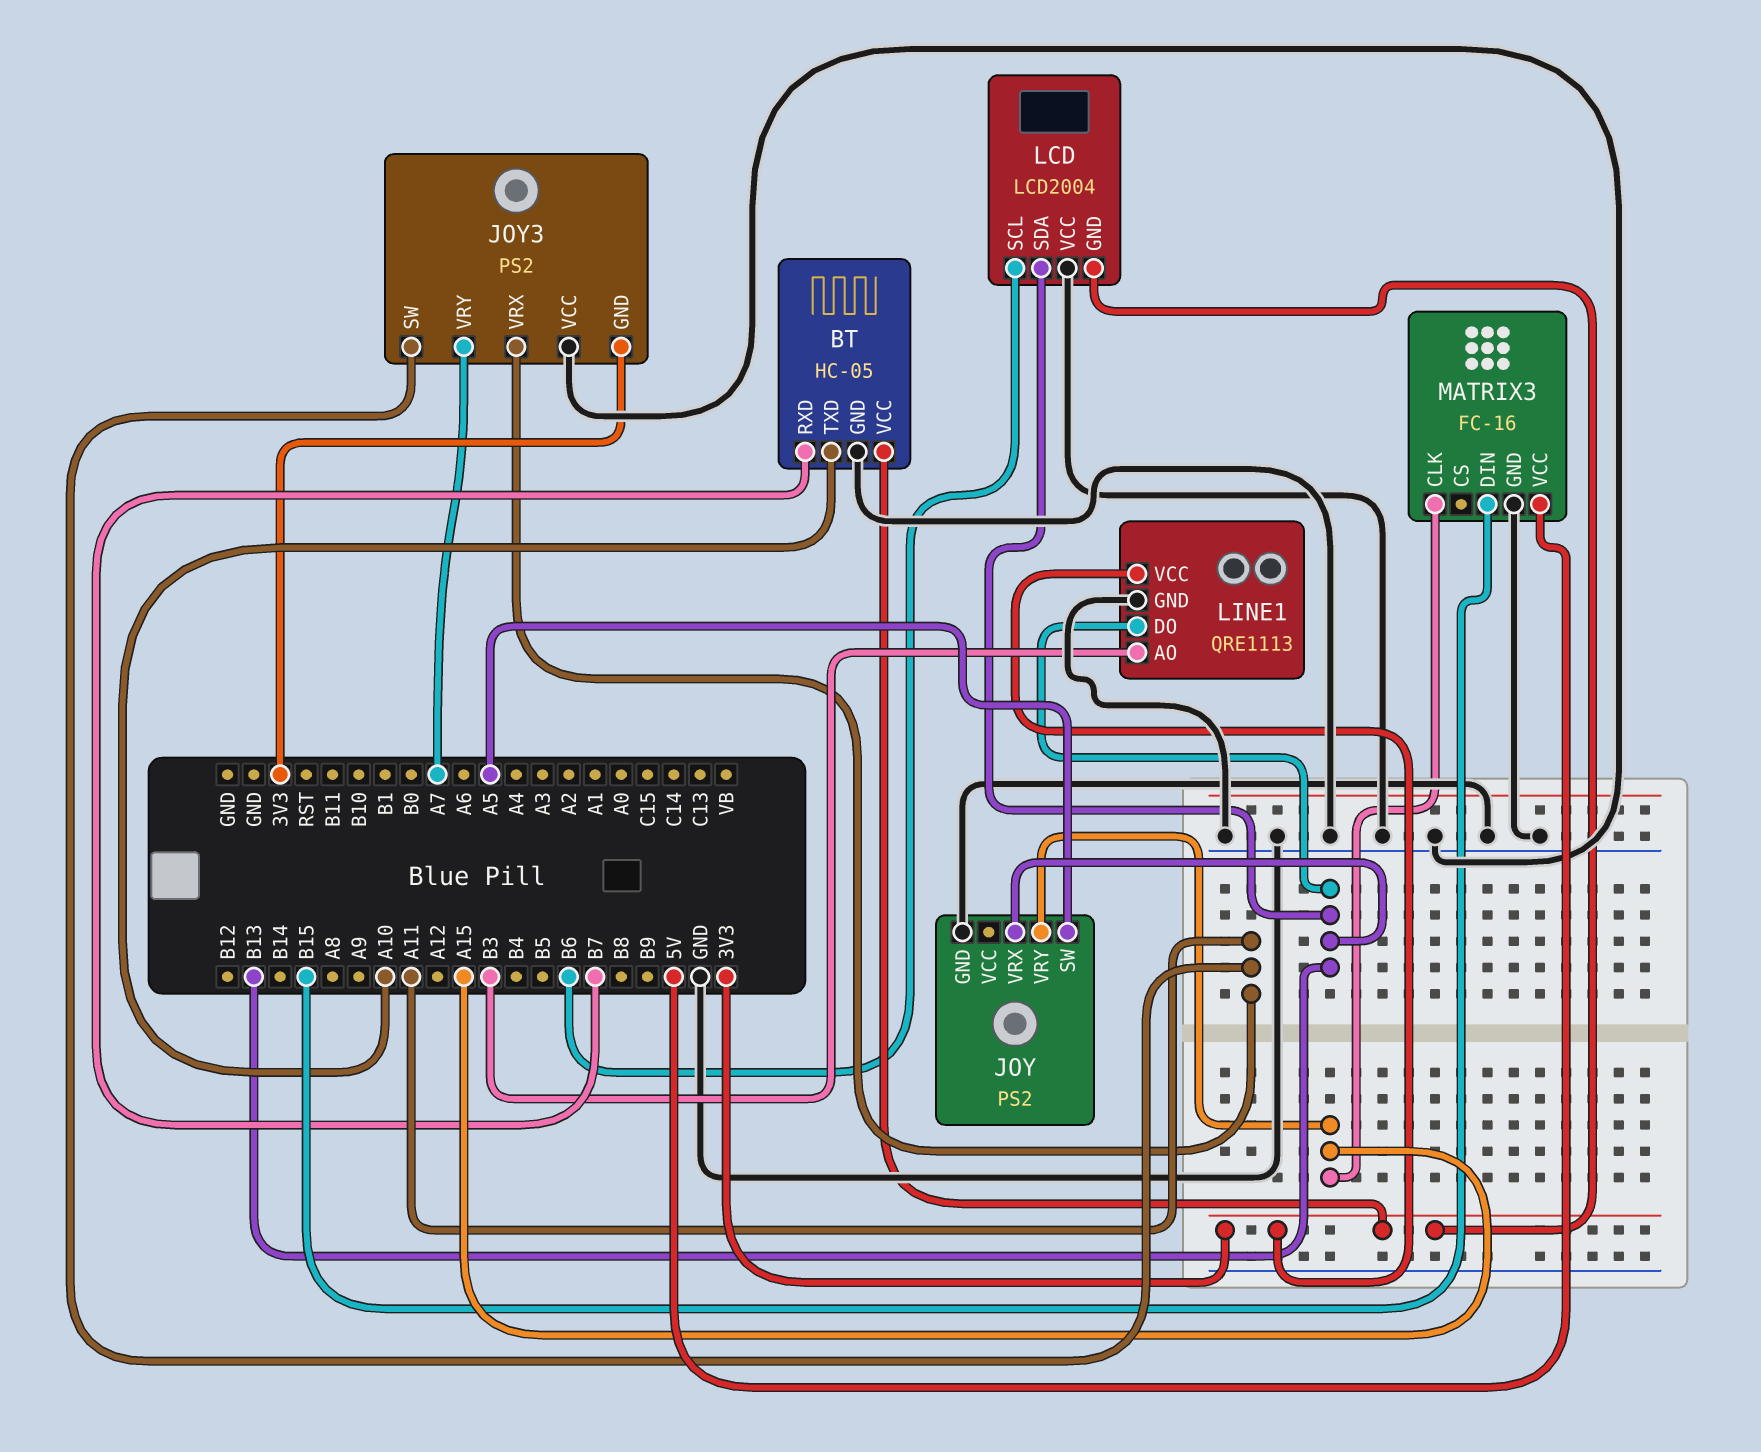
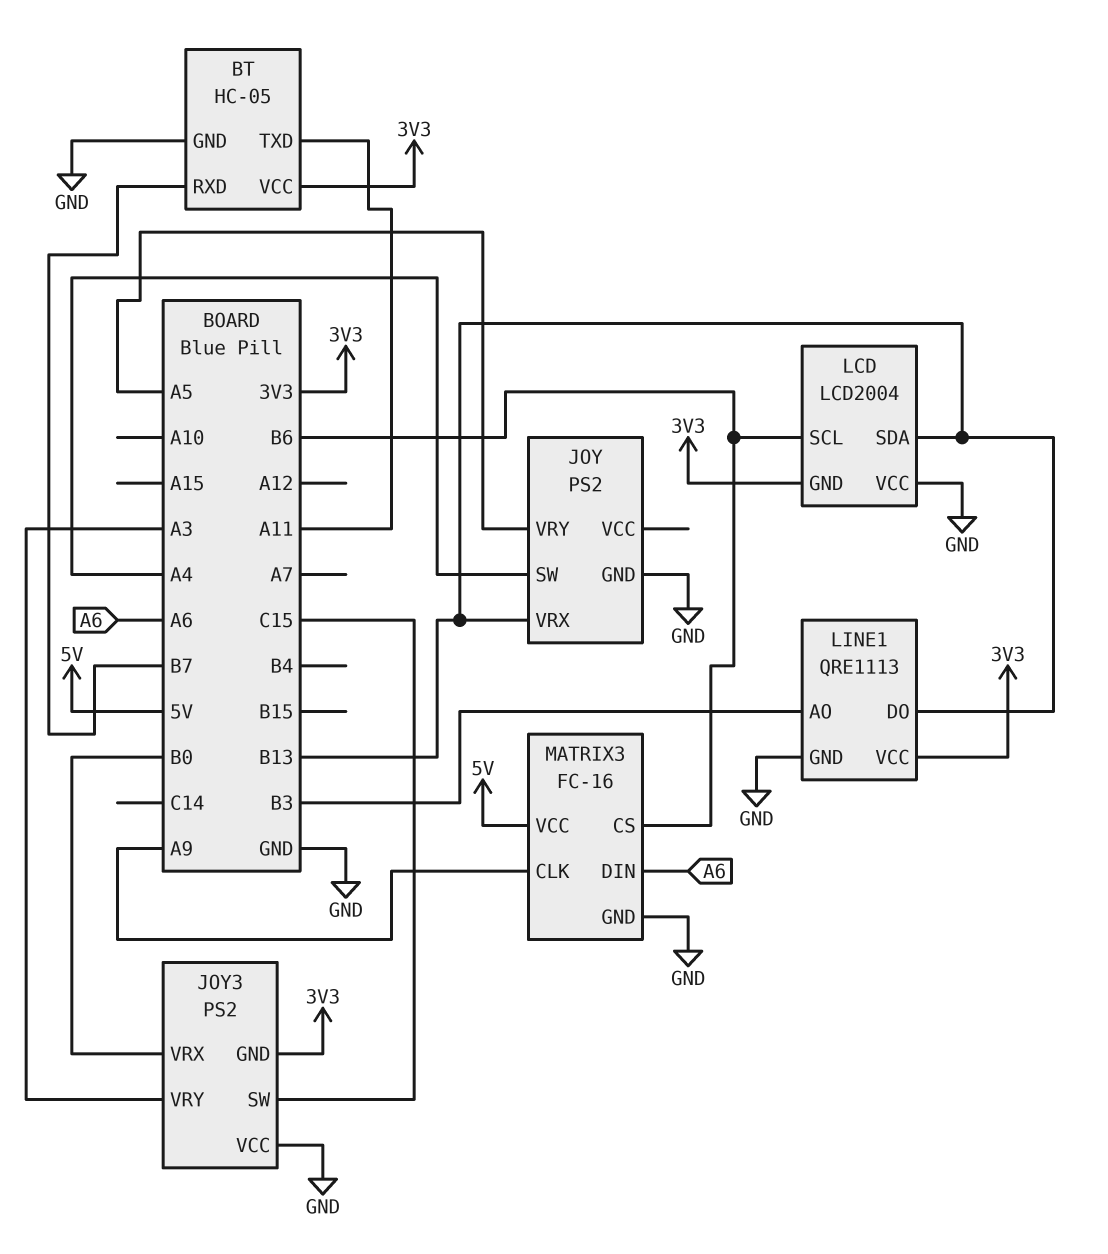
BT pin TXD: A10 -> A11
JOY pin SW: A5 -> A4
JOY pin VRY: A15 -> A5
JOY3 pin SW: A11 -> C15
JOY3 pin VRX: A11 -> B0
JOY3 pin VRY: A7 -> A3
MATRIX3 pin CLK: A15 -> A9
MATRIX3 pin CS: none -> B6
MATRIX3 pin DIN: B15 -> A6

